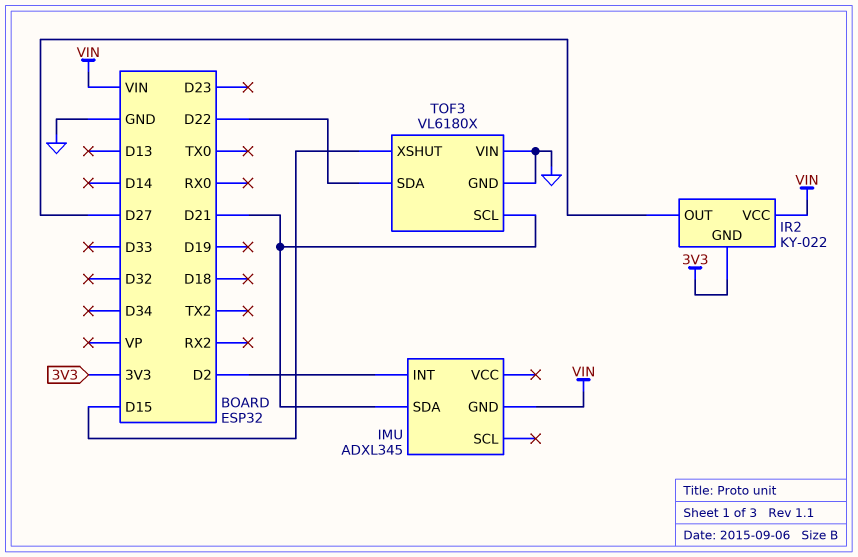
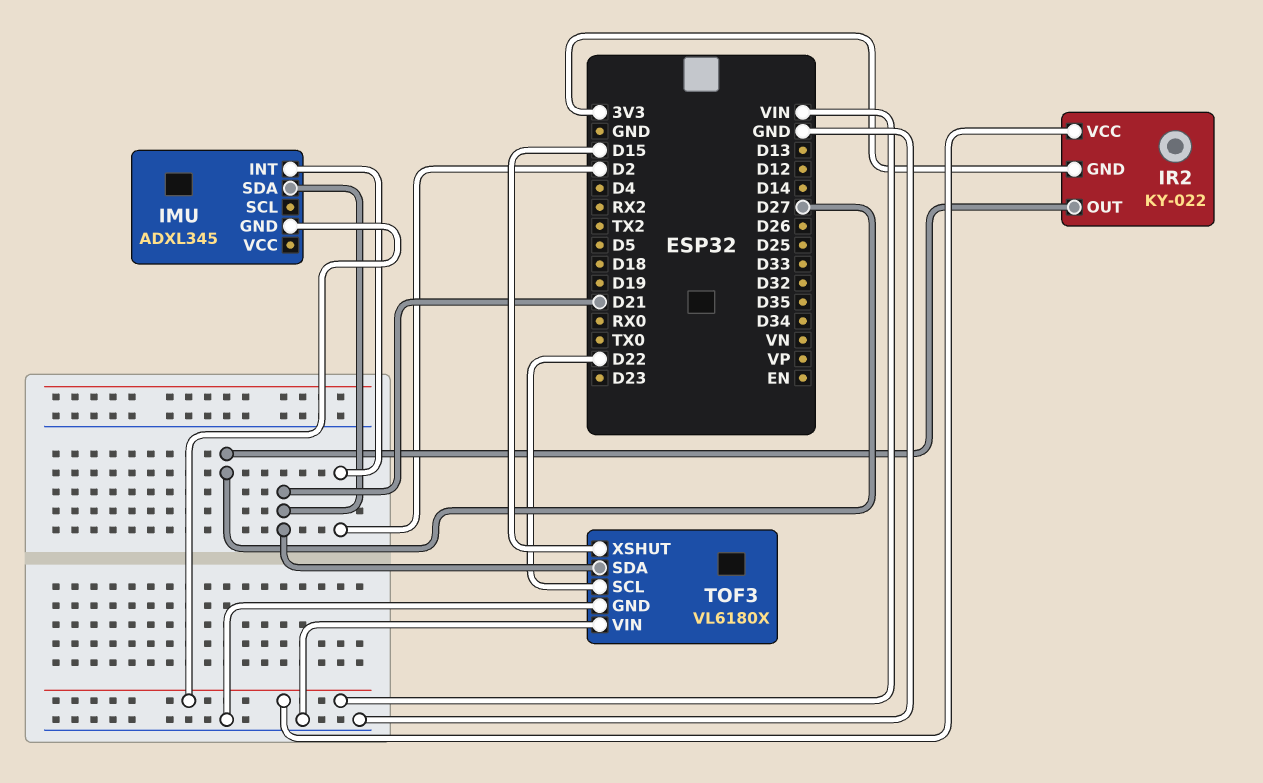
TOF3 pin SCL: D21 -> D22
TOF3 pin SDA: D22 -> D21

